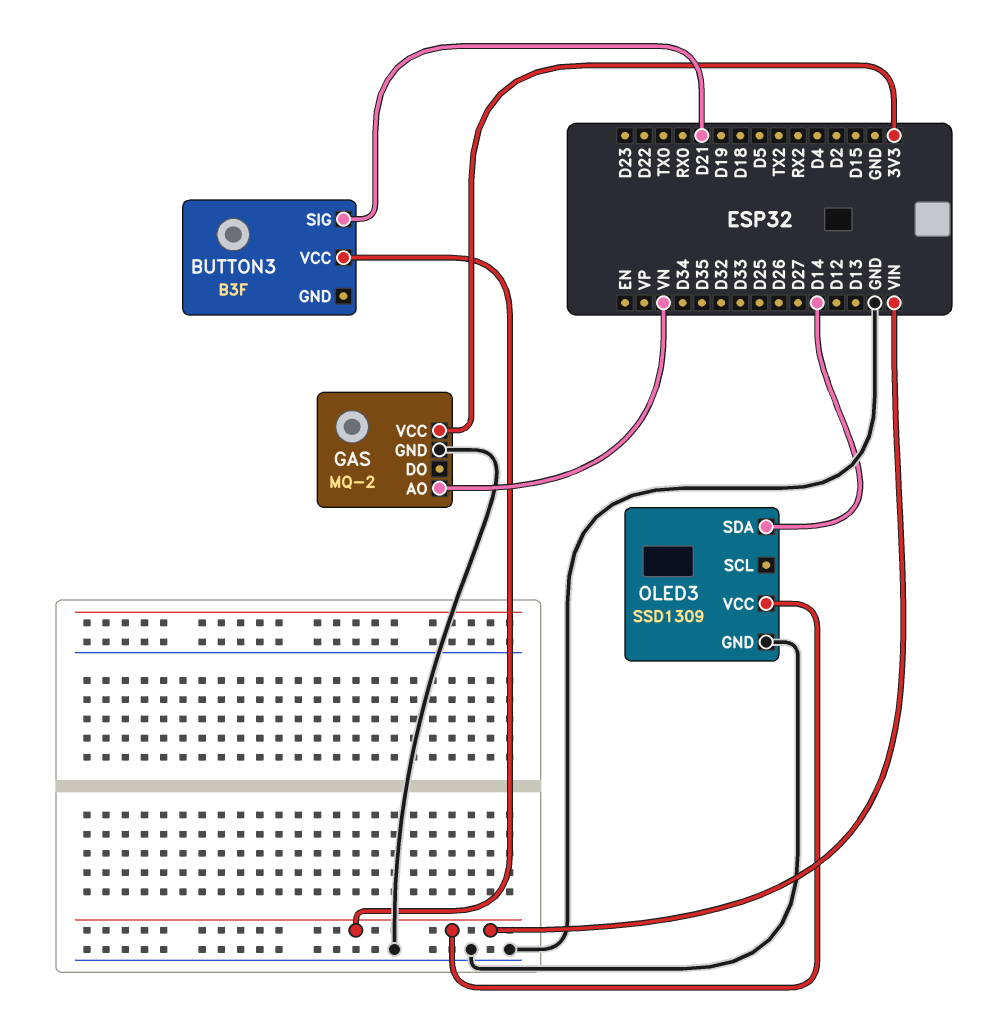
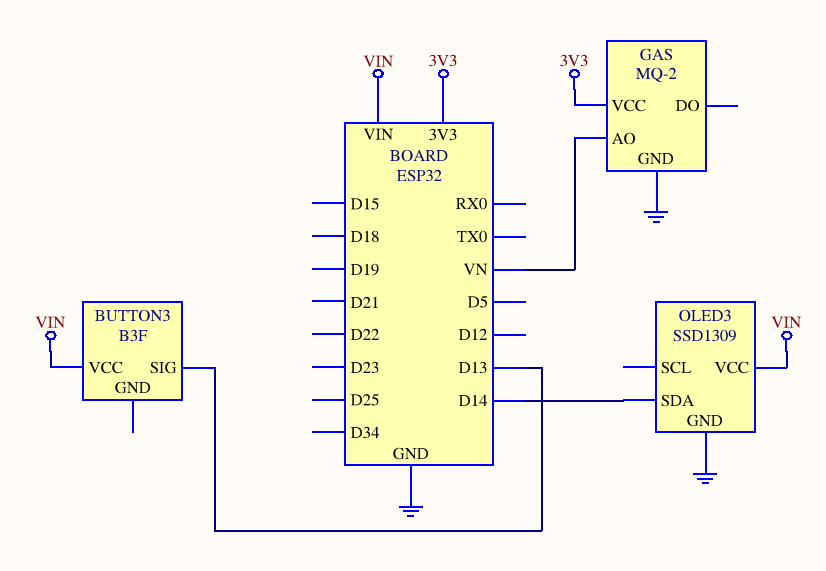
BUTTON3 pin SIG: D21 -> D13

